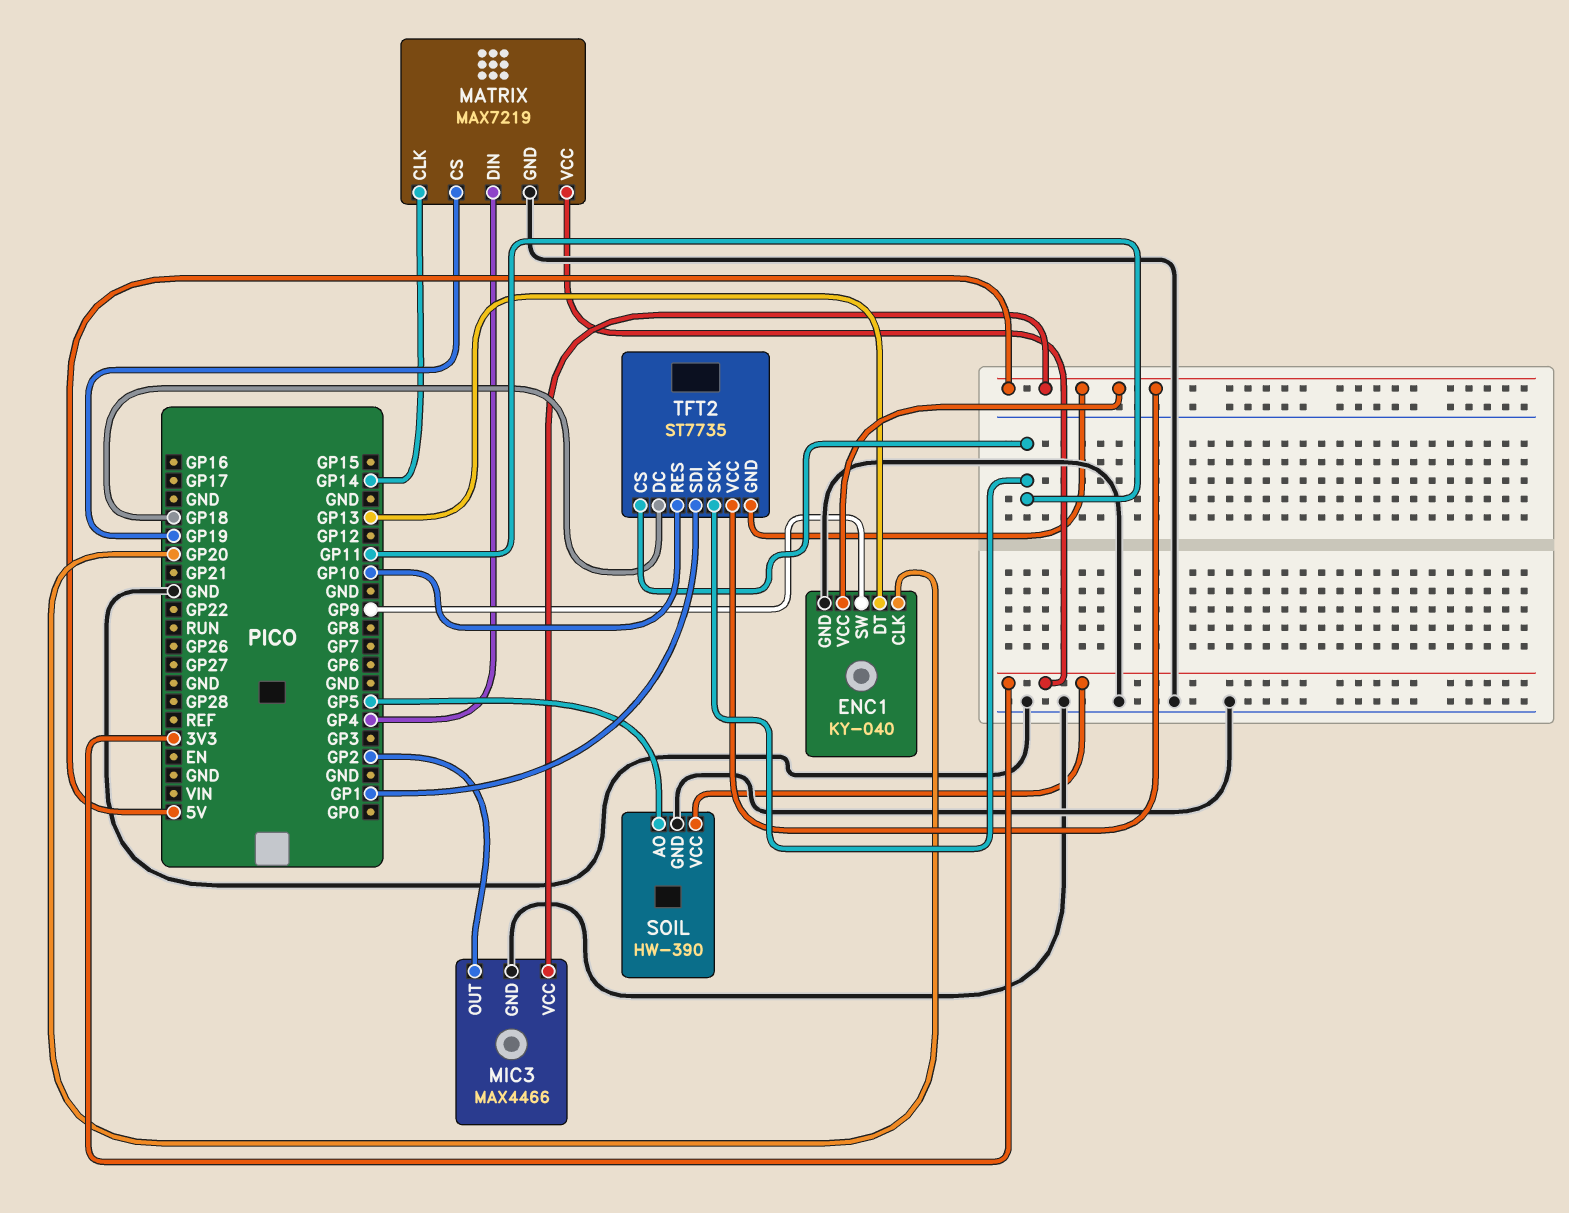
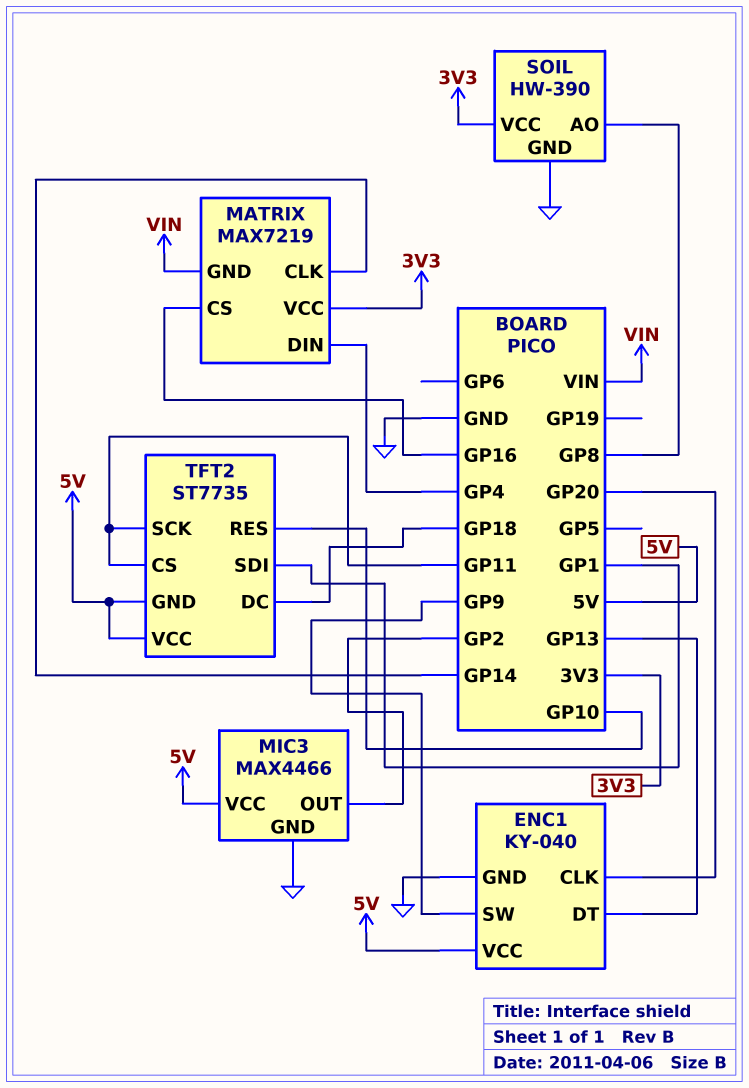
MATRIX pin CS: GP19 -> GP16
MATRIX pin GND: GND -> VIN
SOIL pin AO: GP5 -> GP8

